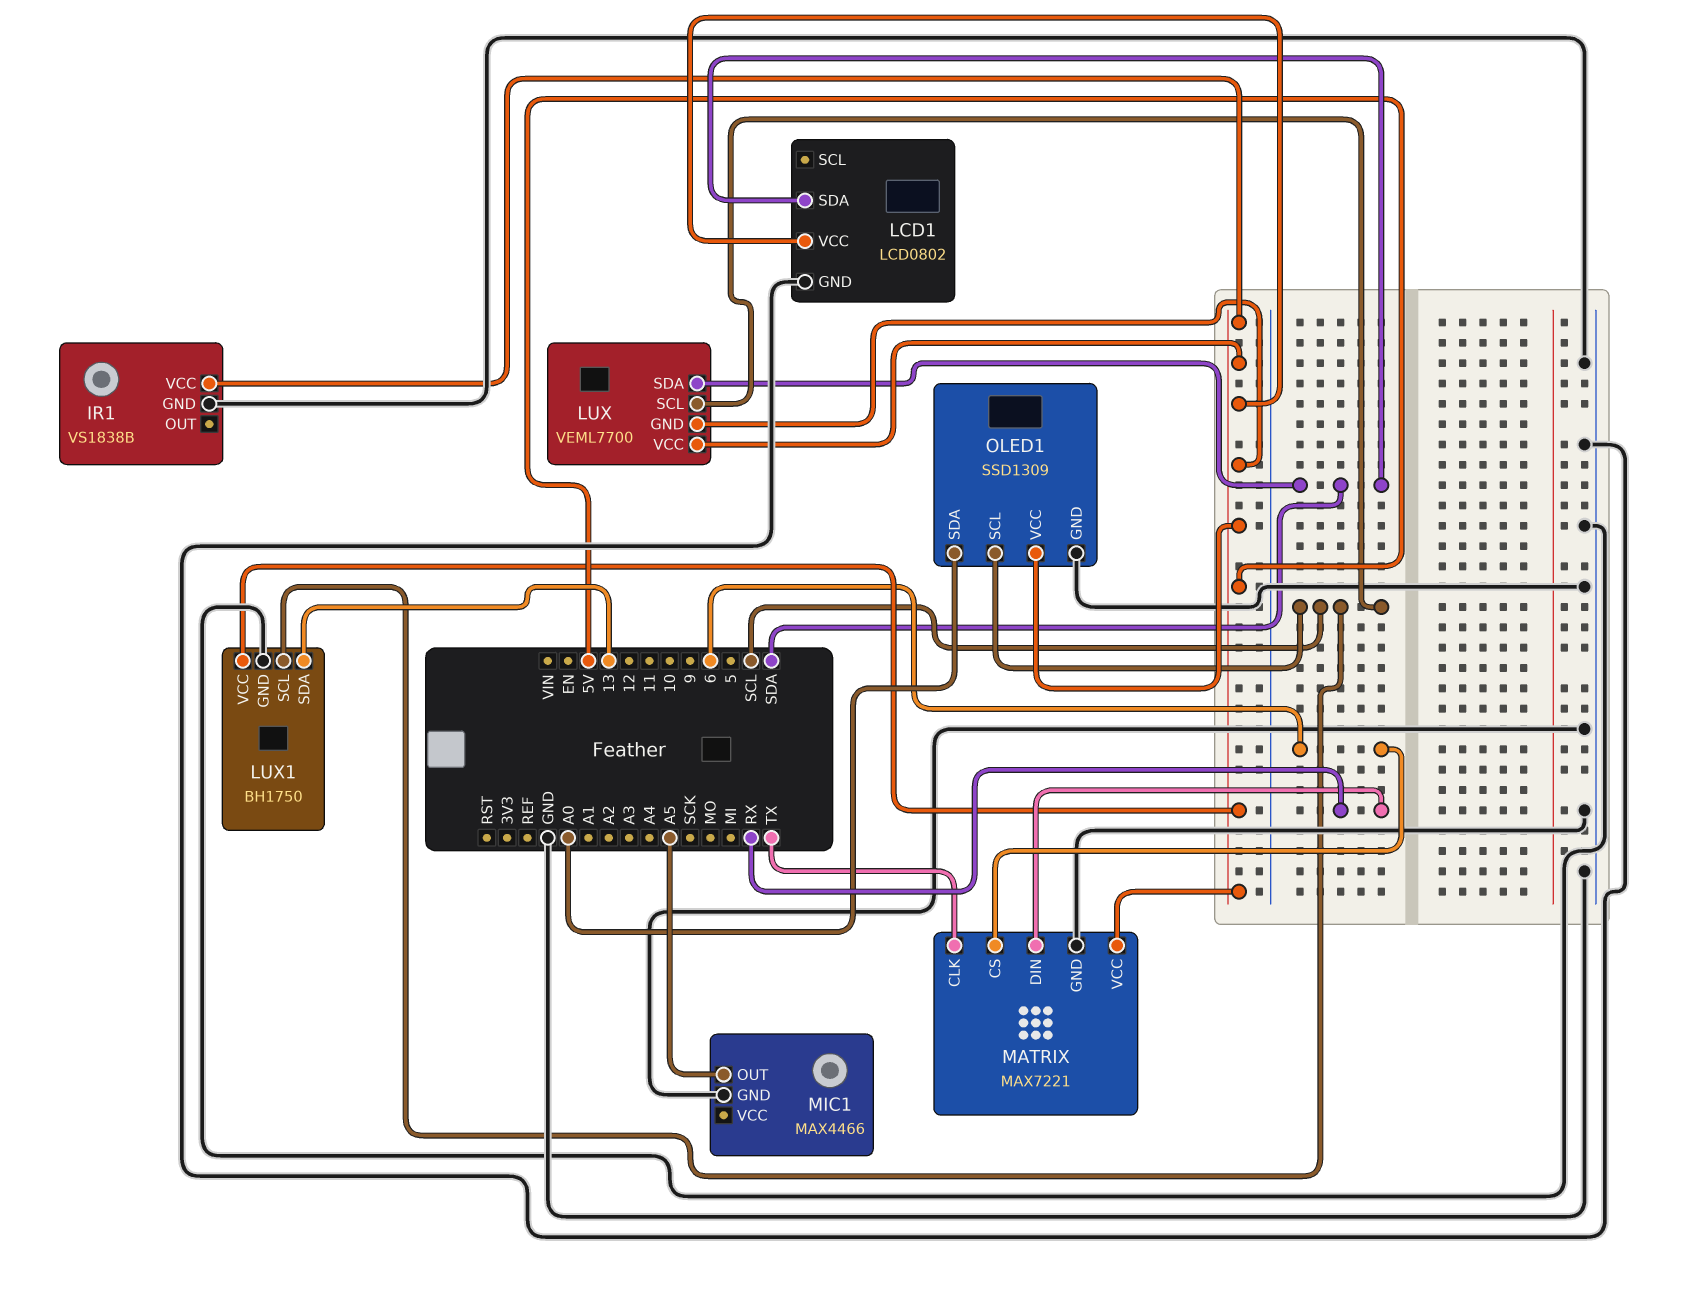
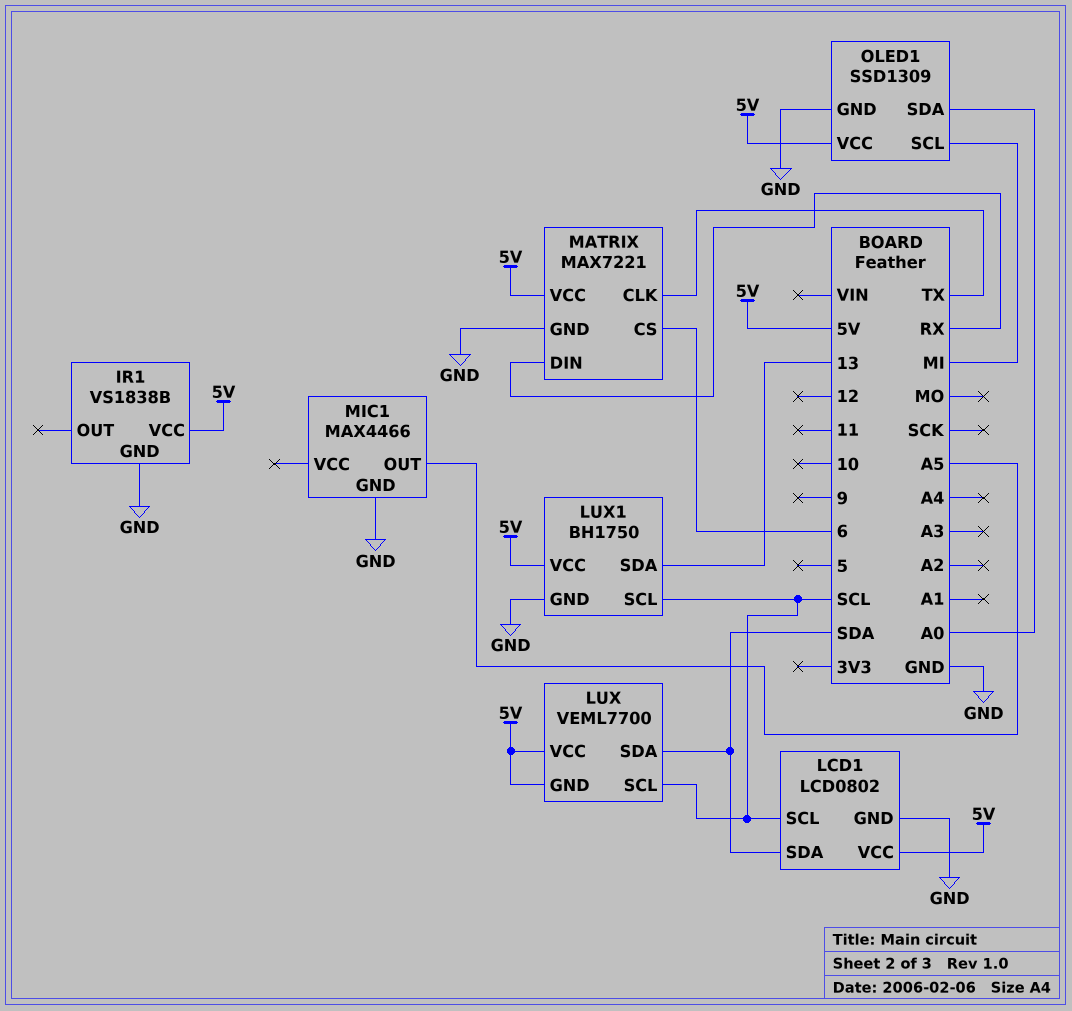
LCD1 pin SCL: none -> SCL
OLED1 pin SCL: SCL -> MI

